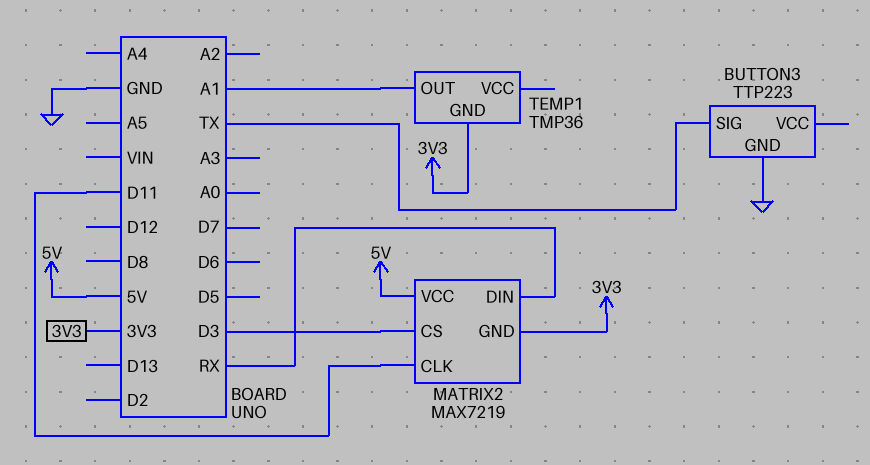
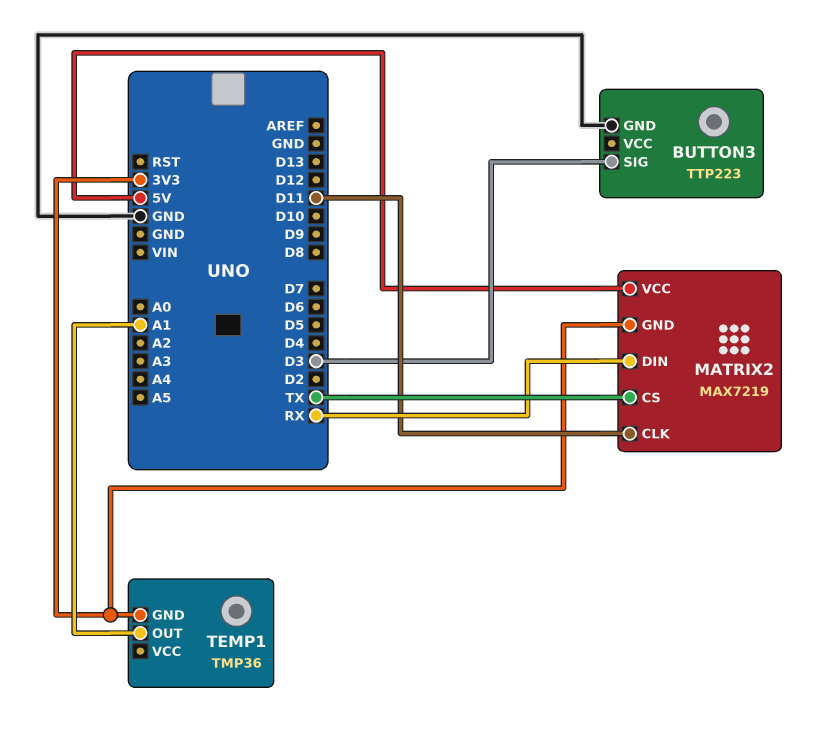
BUTTON3 pin SIG: TX -> D3
MATRIX2 pin CS: D3 -> TX

